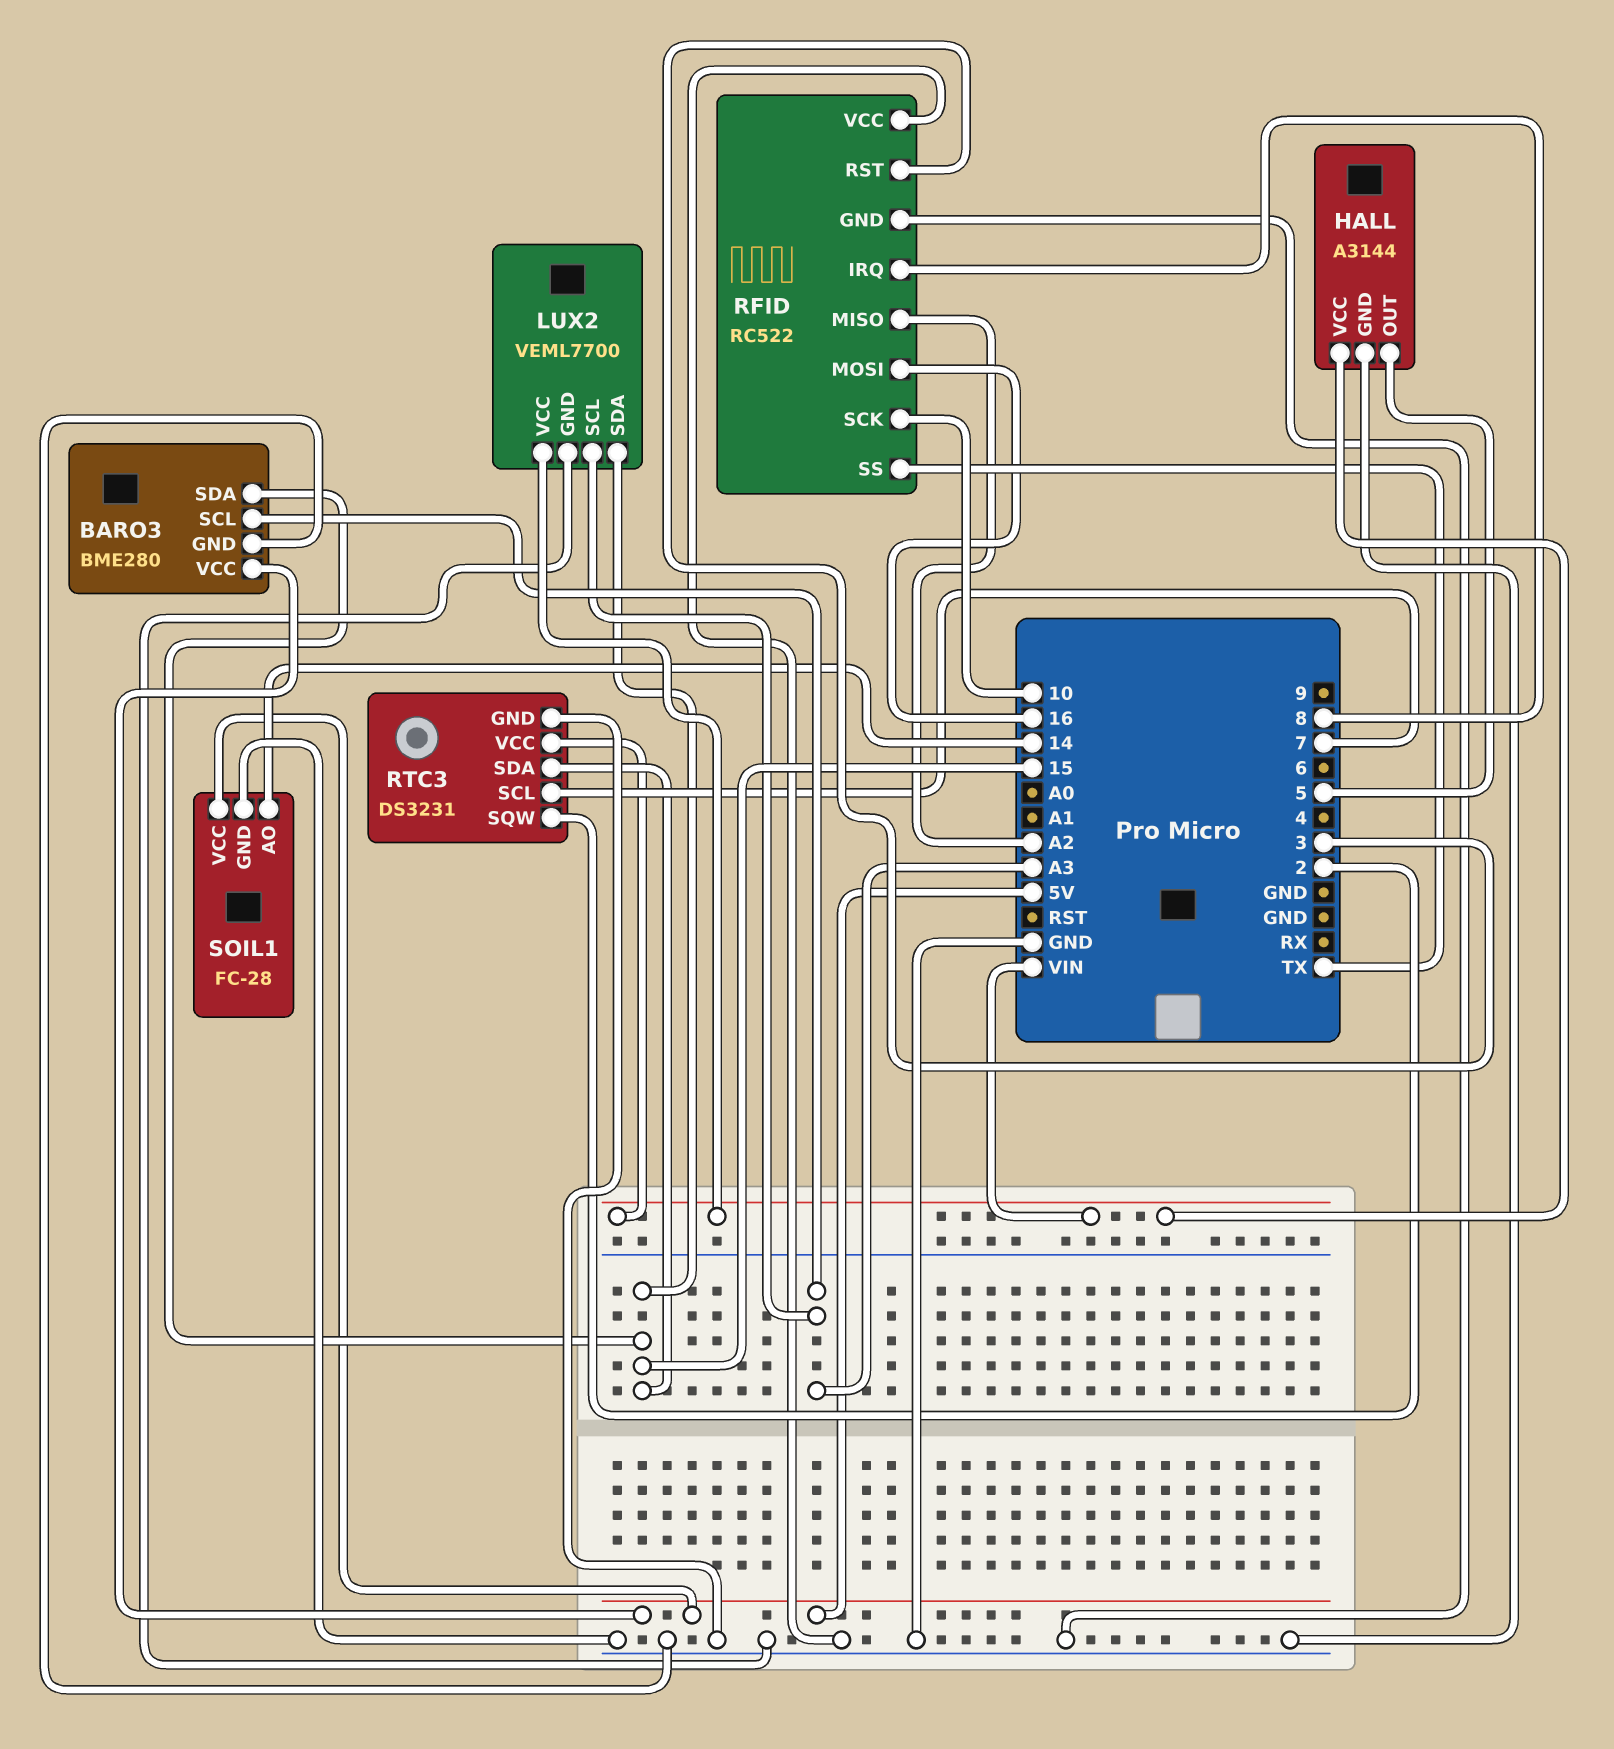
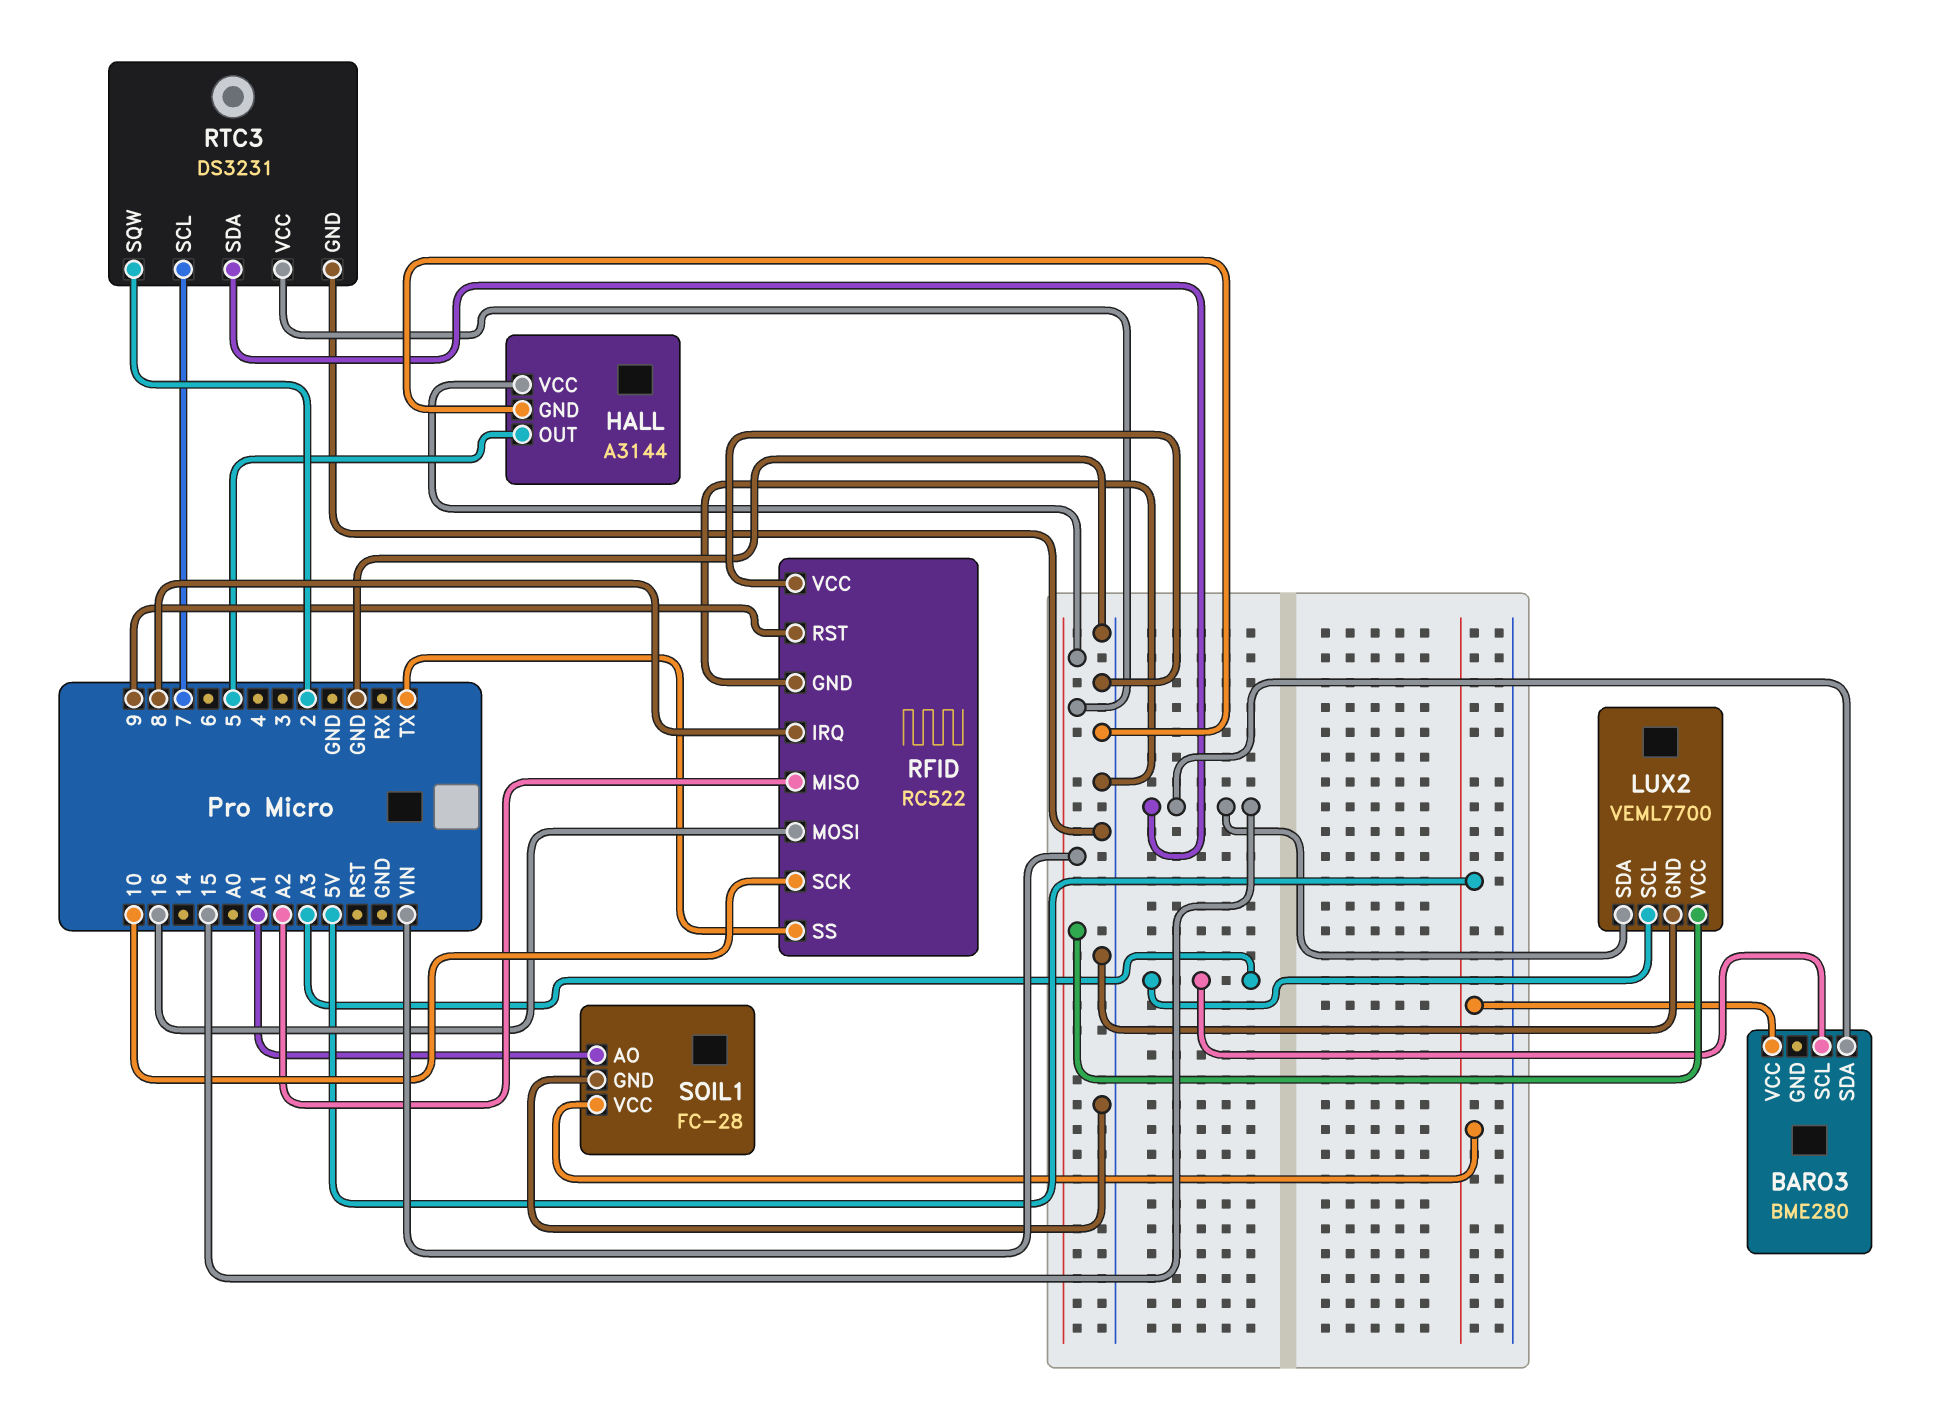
BARO3 pin GND: GND -> none
RFID pin RST: 3 -> 9
SOIL1 pin AO: 14 -> A1

